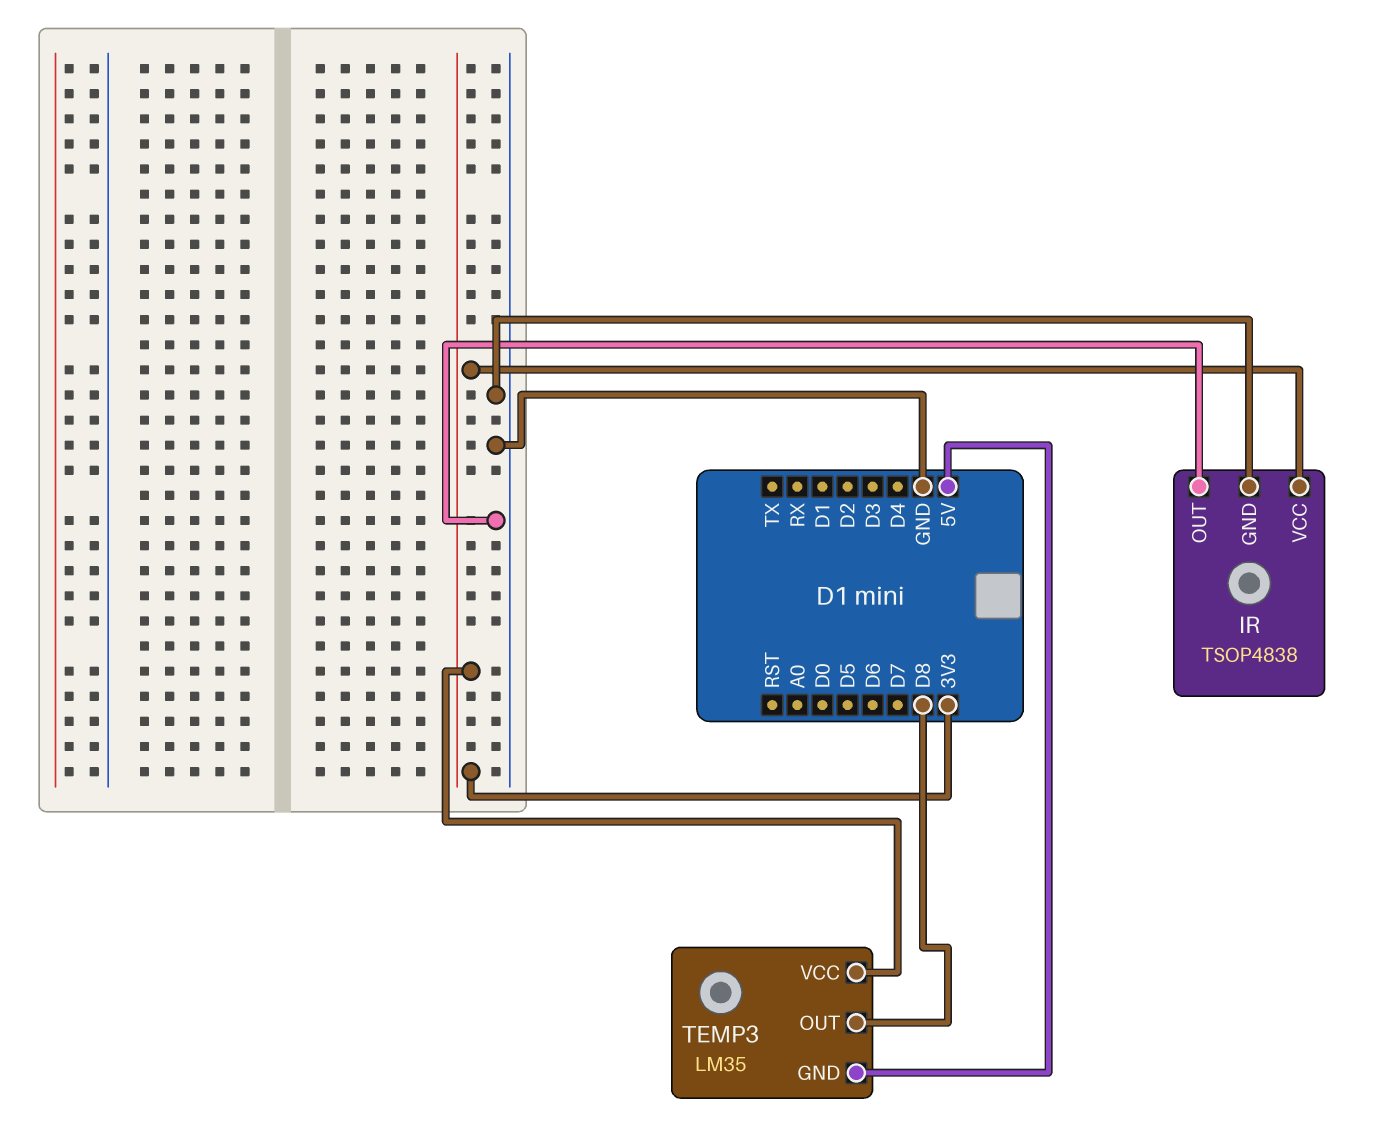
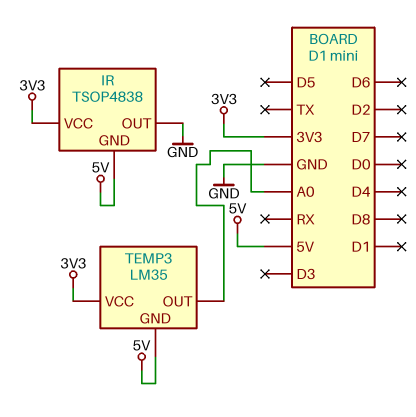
IR pin GND: GND -> 5V
TEMP3 pin OUT: D8 -> A0

